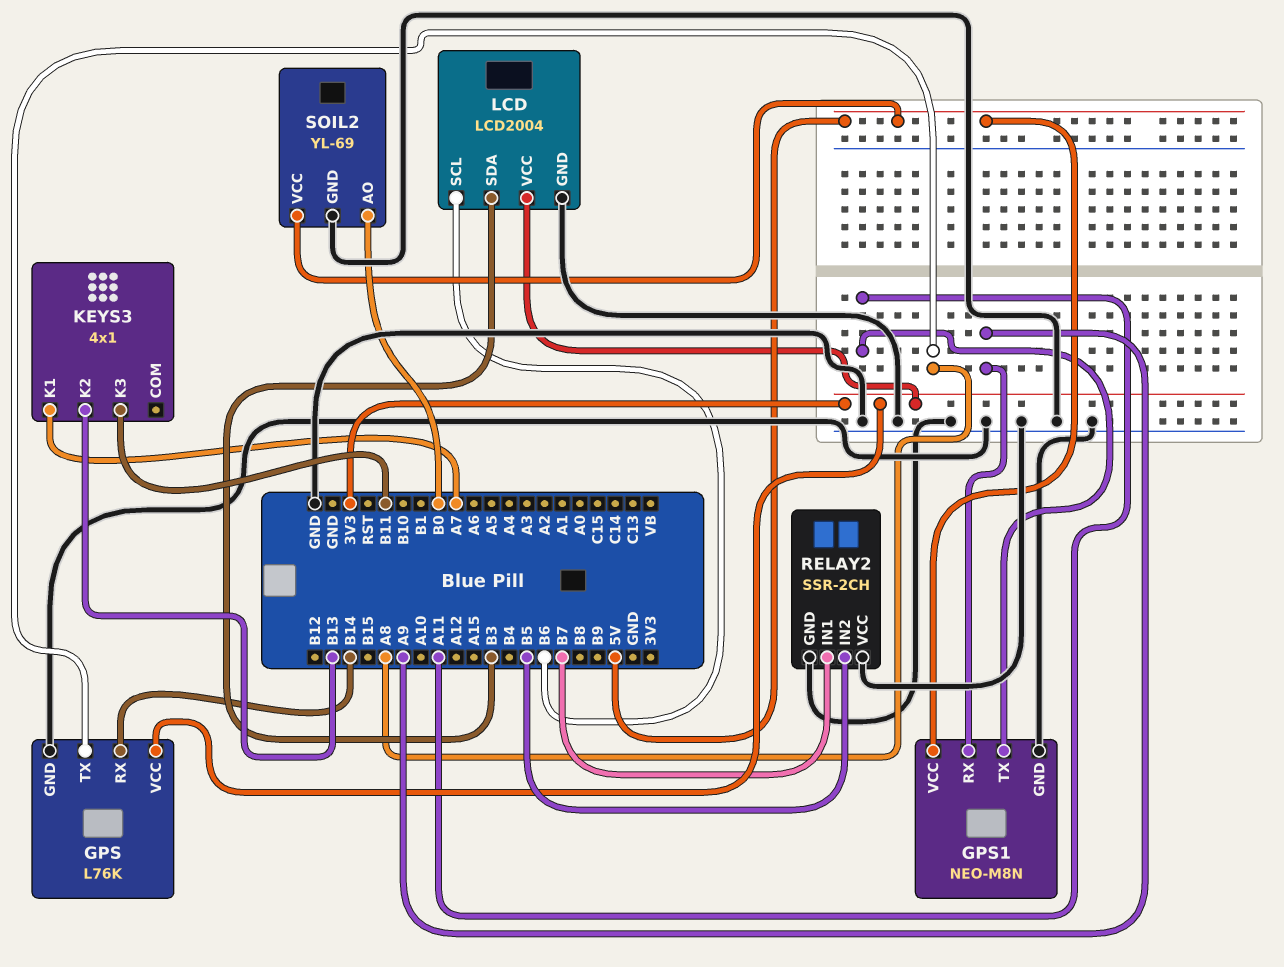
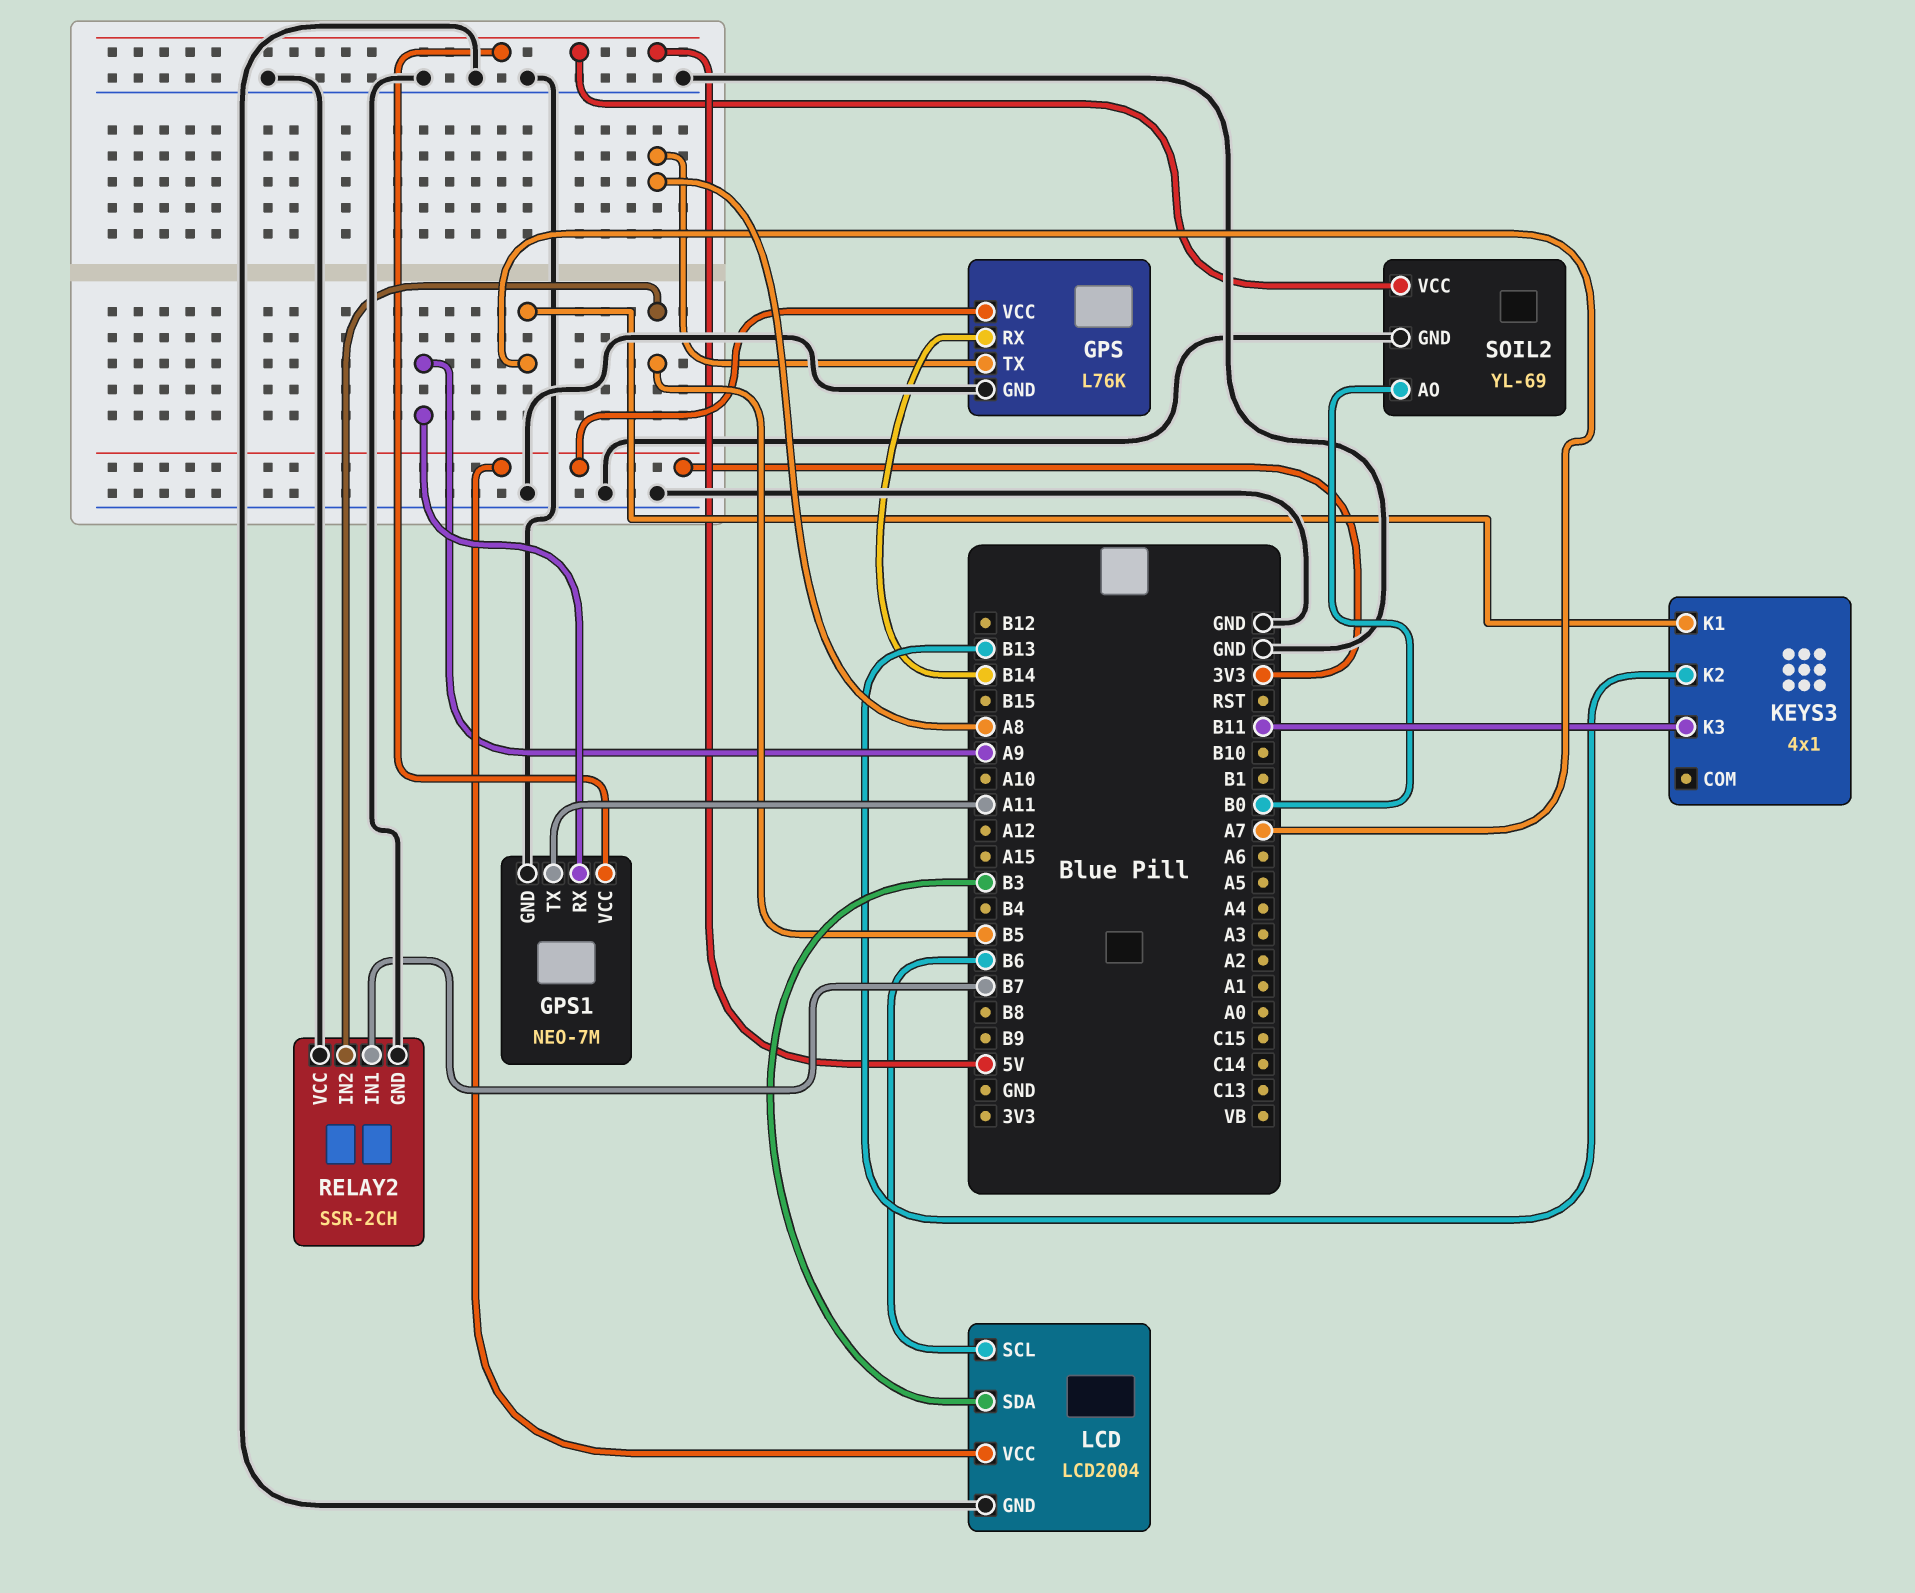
GPS1: NEO-M8N -> NEO-7M

